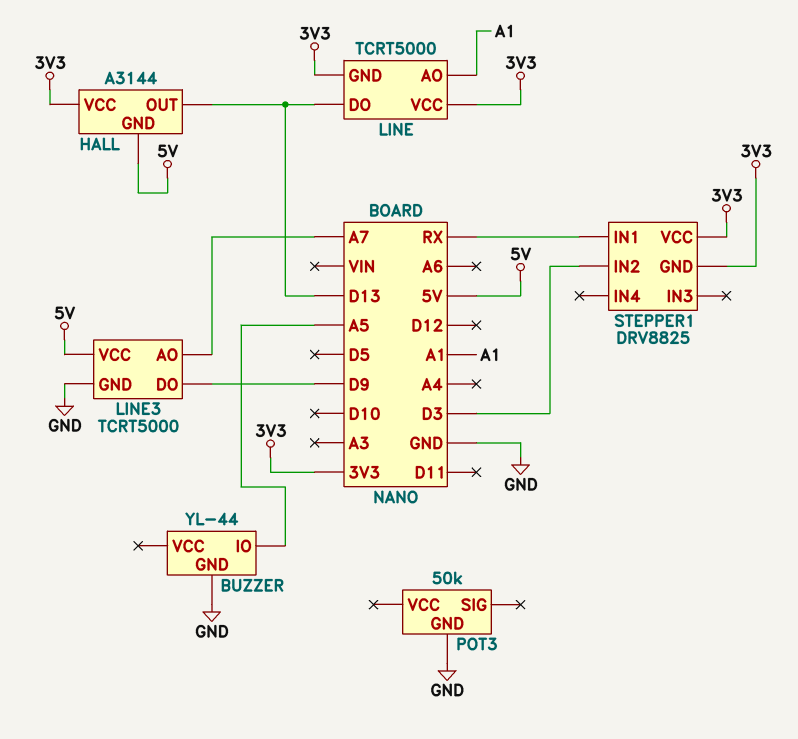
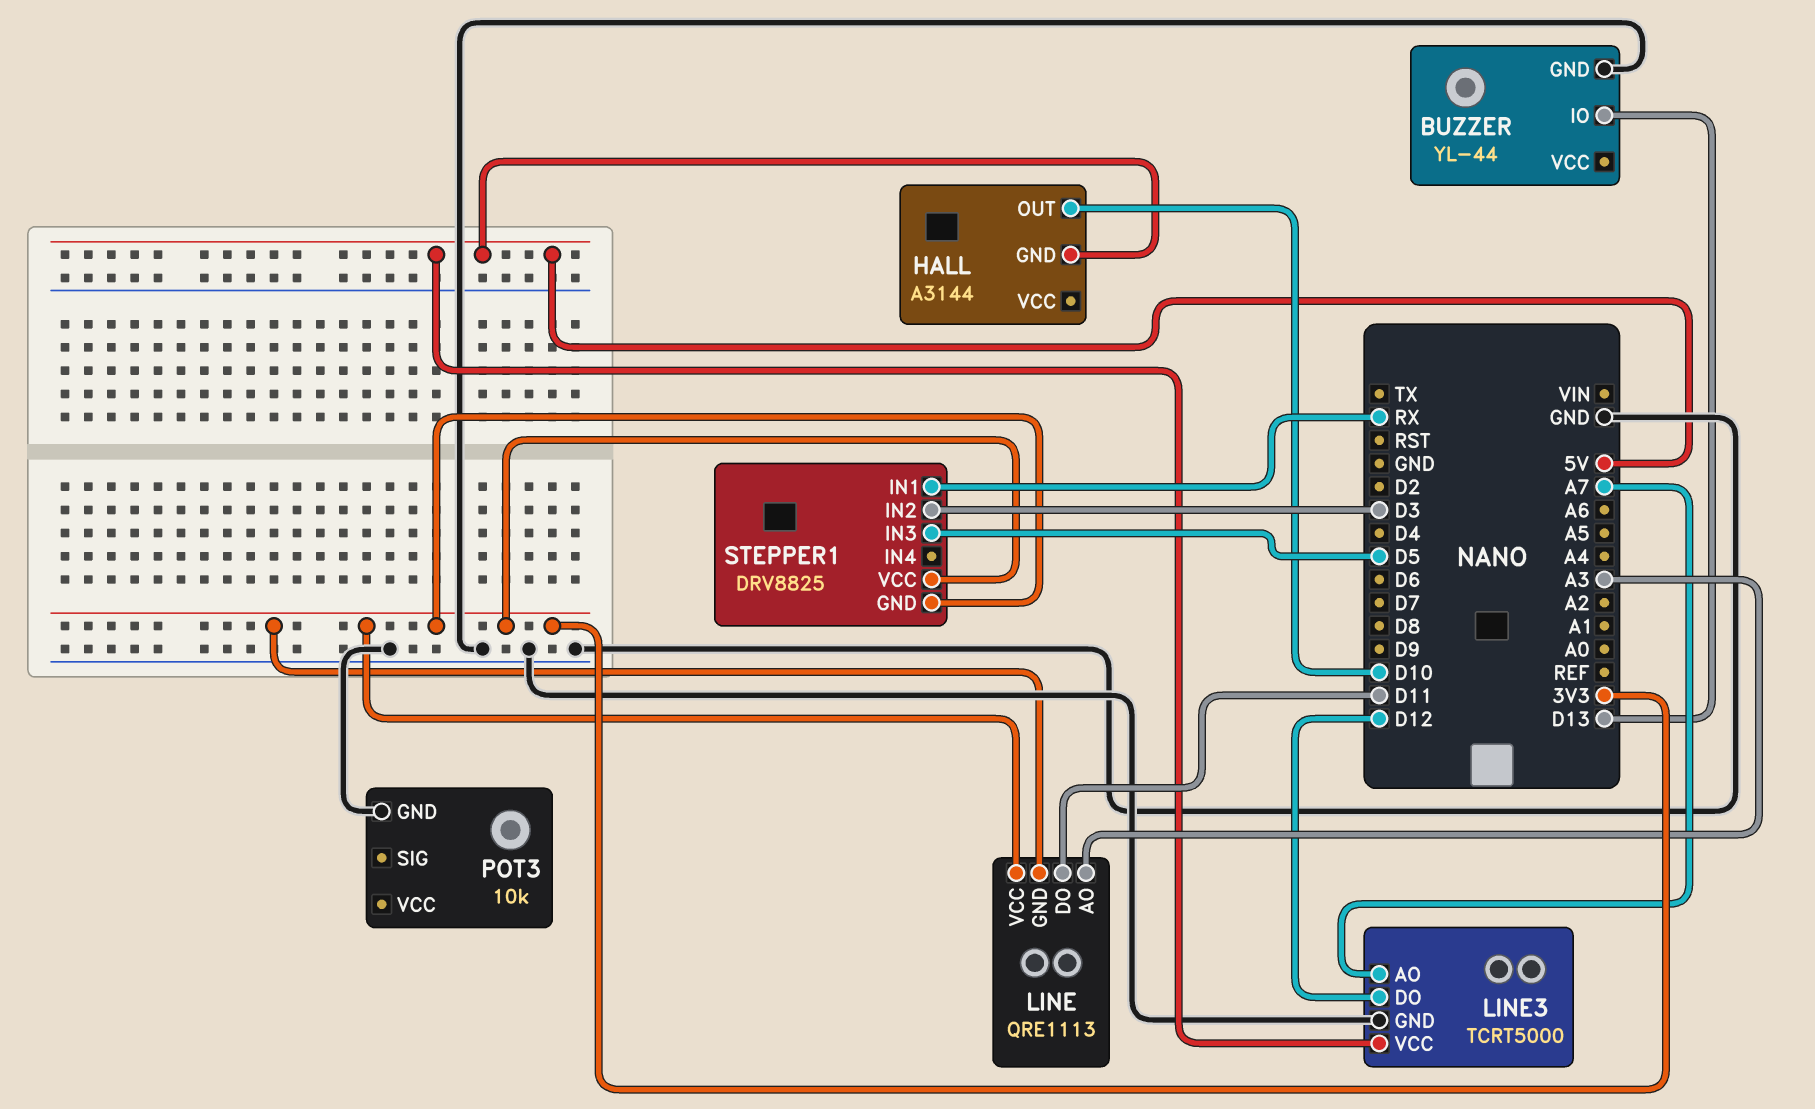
BUZZER pin IO: A5 -> D13
HALL pin OUT: D13 -> D10
HALL pin VCC: 3V3 -> none
LINE: TCRT5000 -> QRE1113
LINE pin AO: A1 -> A3
LINE pin DO: D13 -> D11
LINE3 pin DO: D9 -> D12
POT3: 50k -> 10k
STEPPER1 pin IN3: none -> D5

